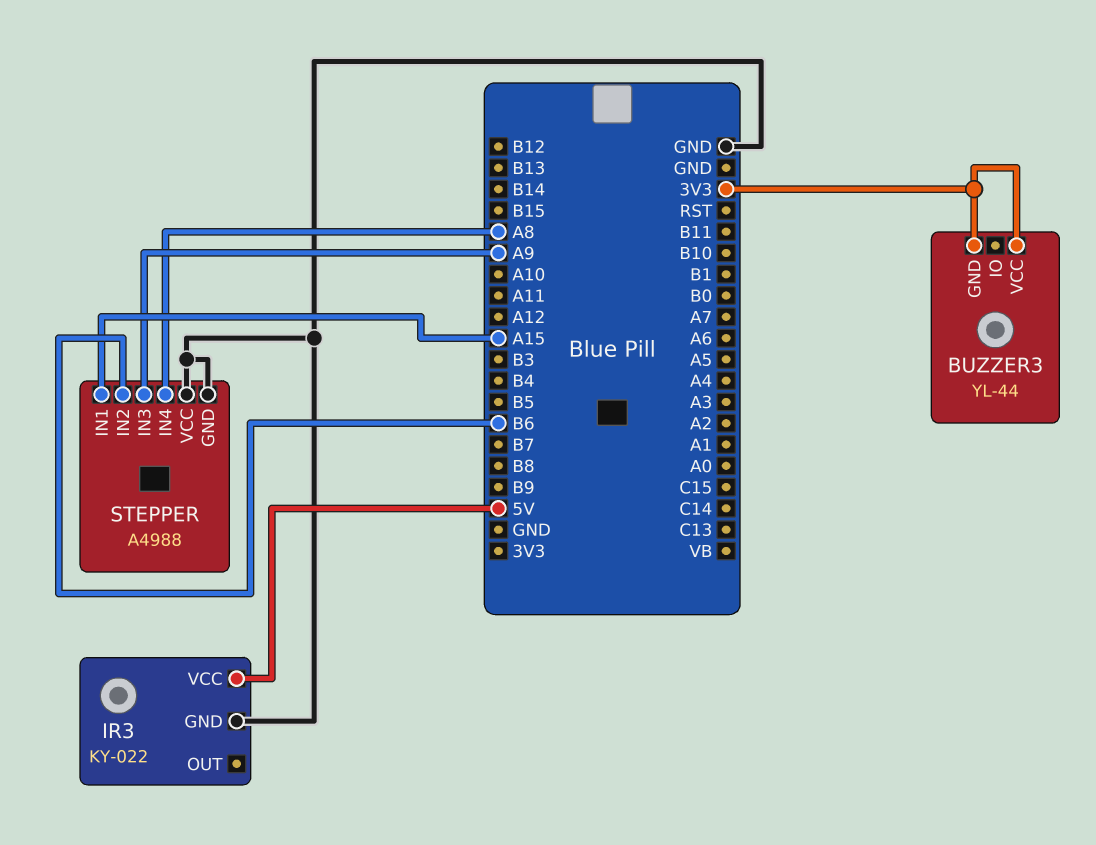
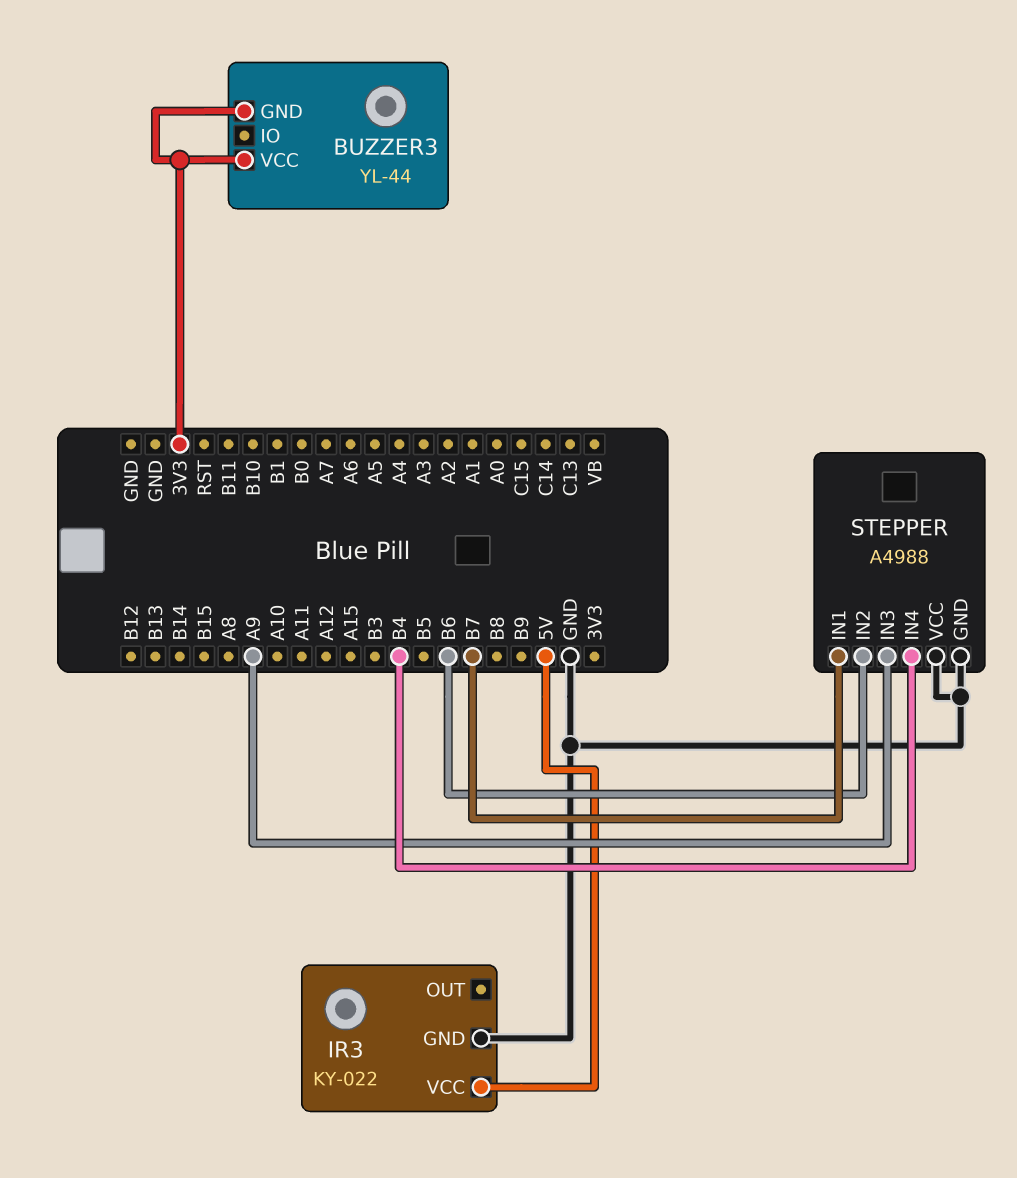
STEPPER pin IN1: A15 -> B7
STEPPER pin IN4: A8 -> B4

